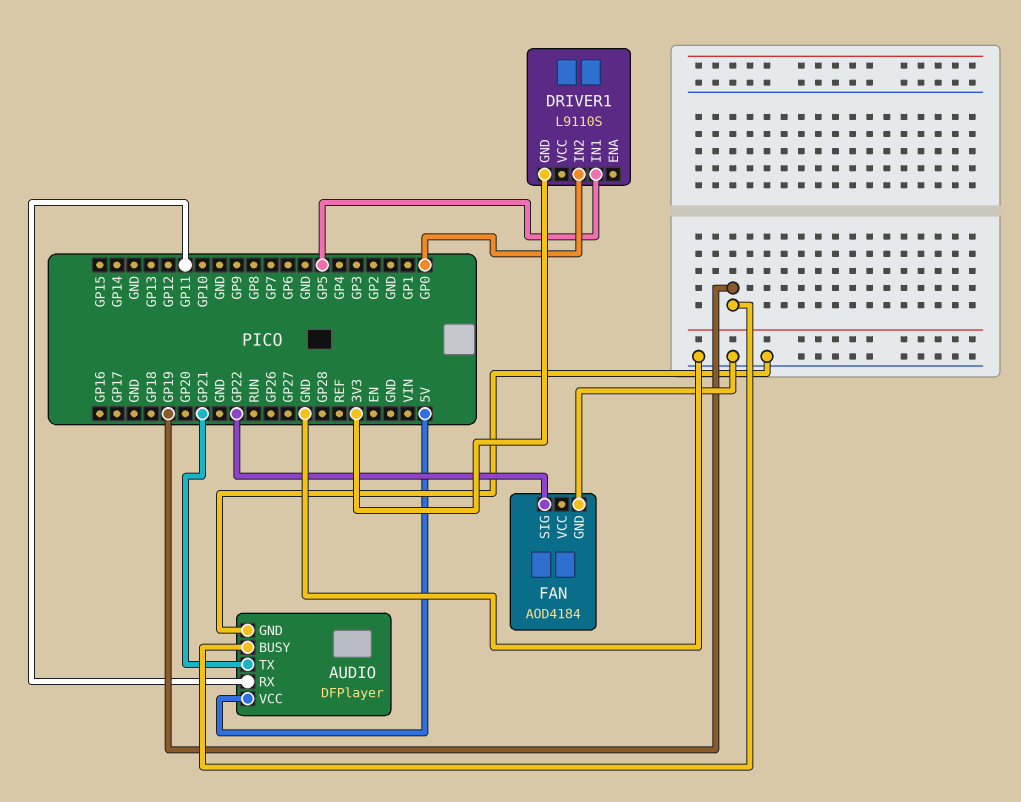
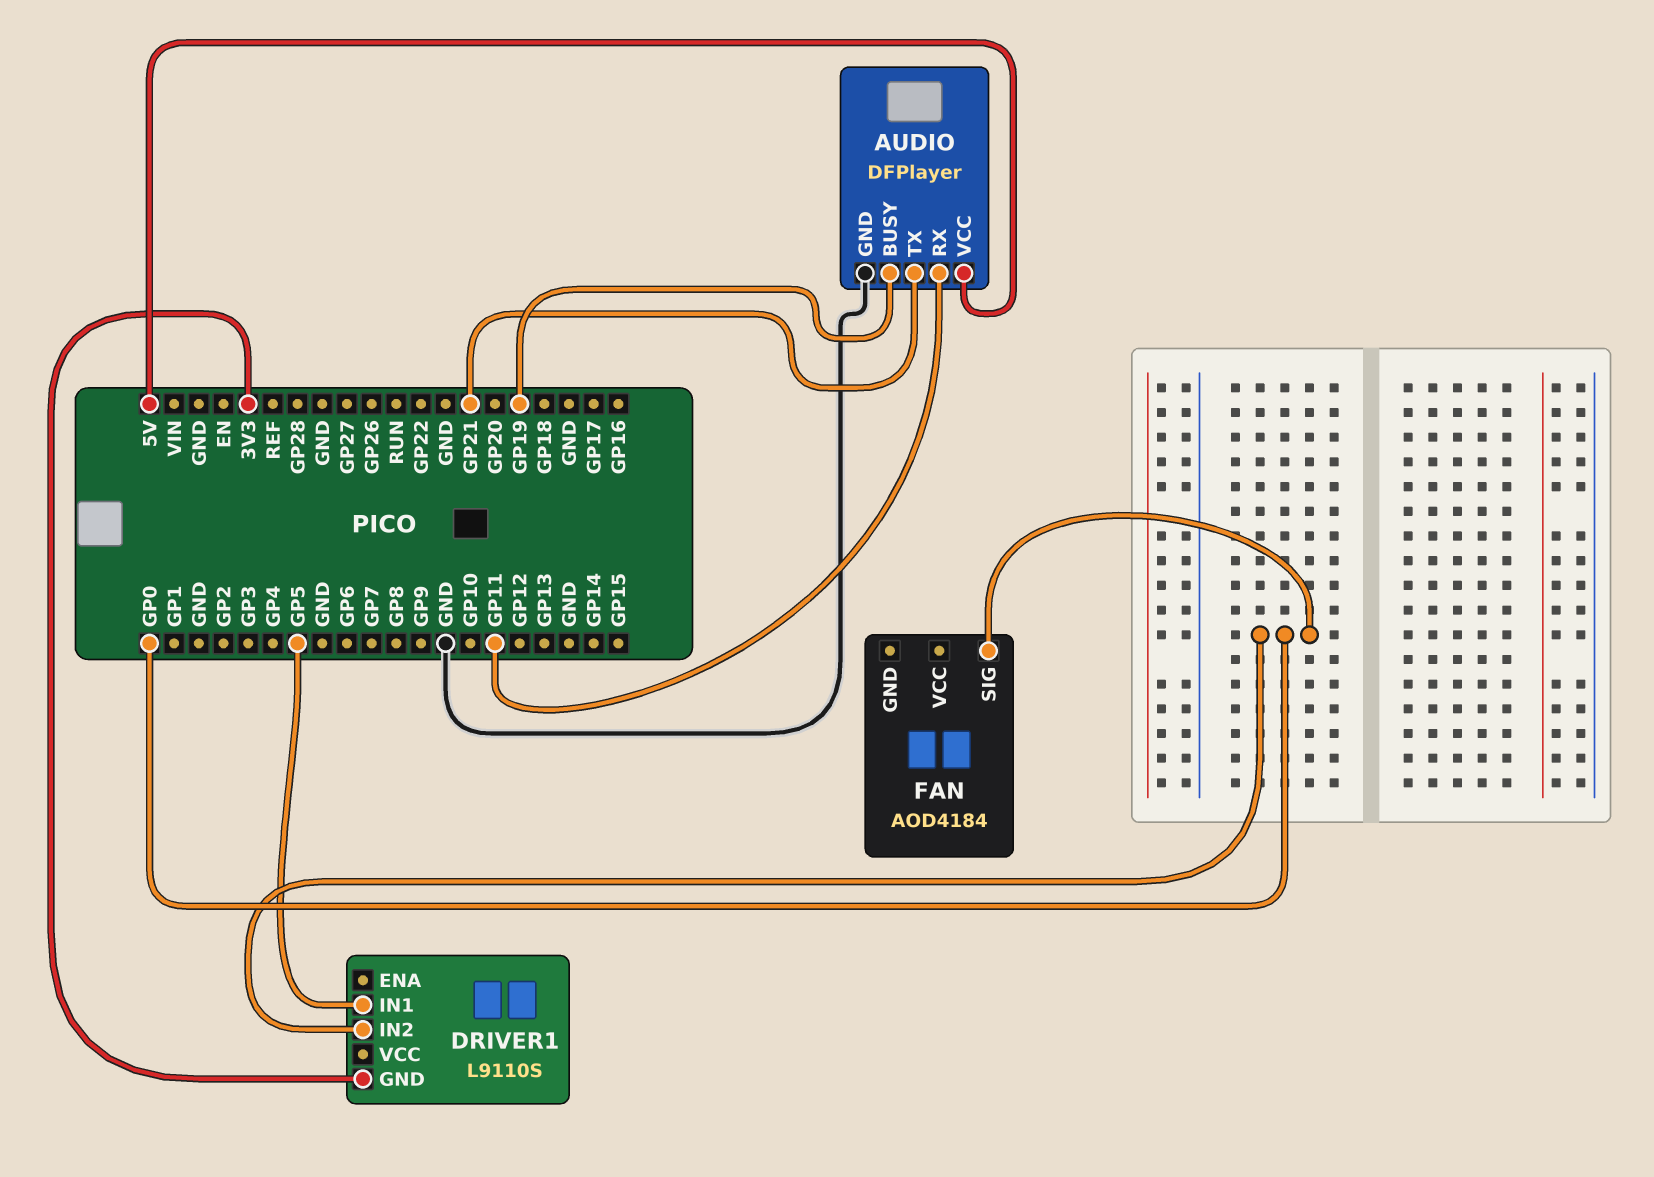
FAN pin GND: GND -> none
FAN pin SIG: GP22 -> GP0

